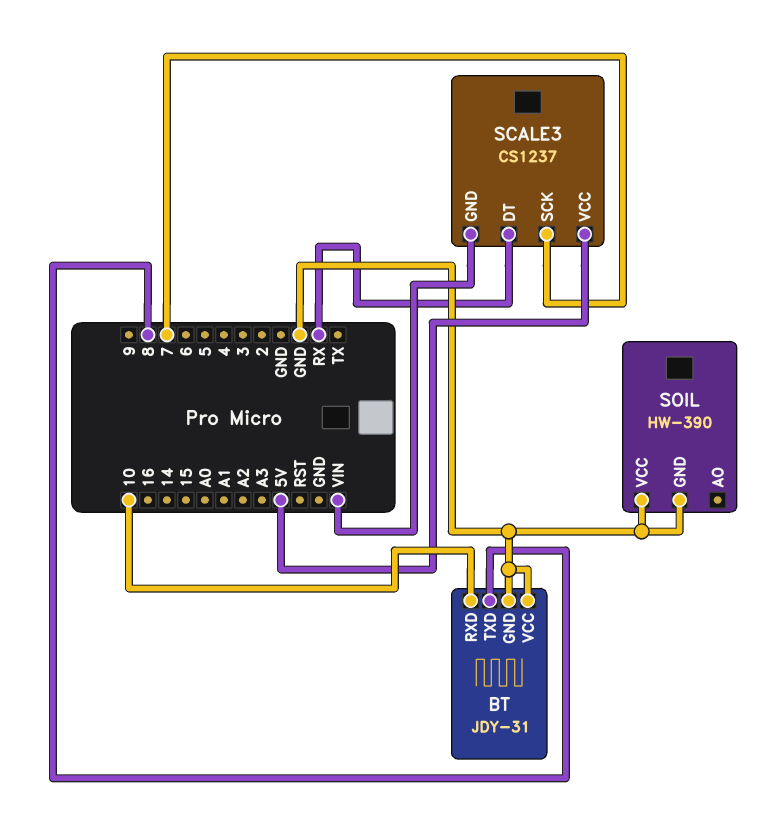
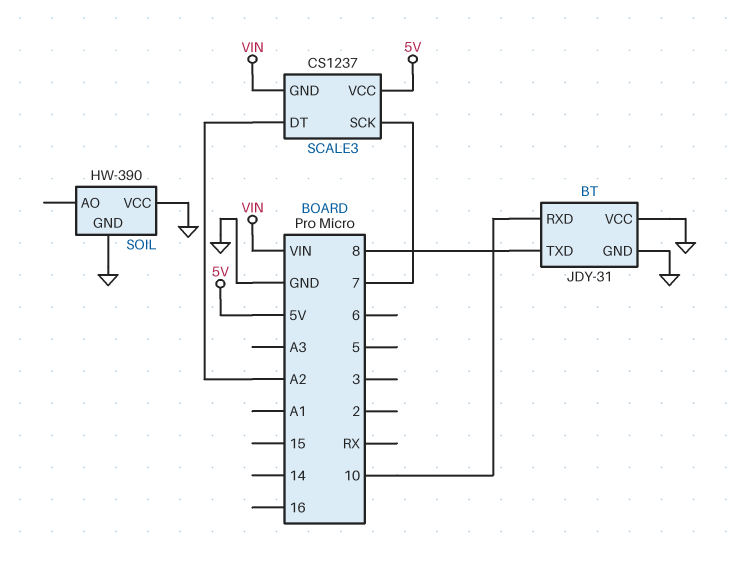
SCALE3 pin DT: RX -> A2

